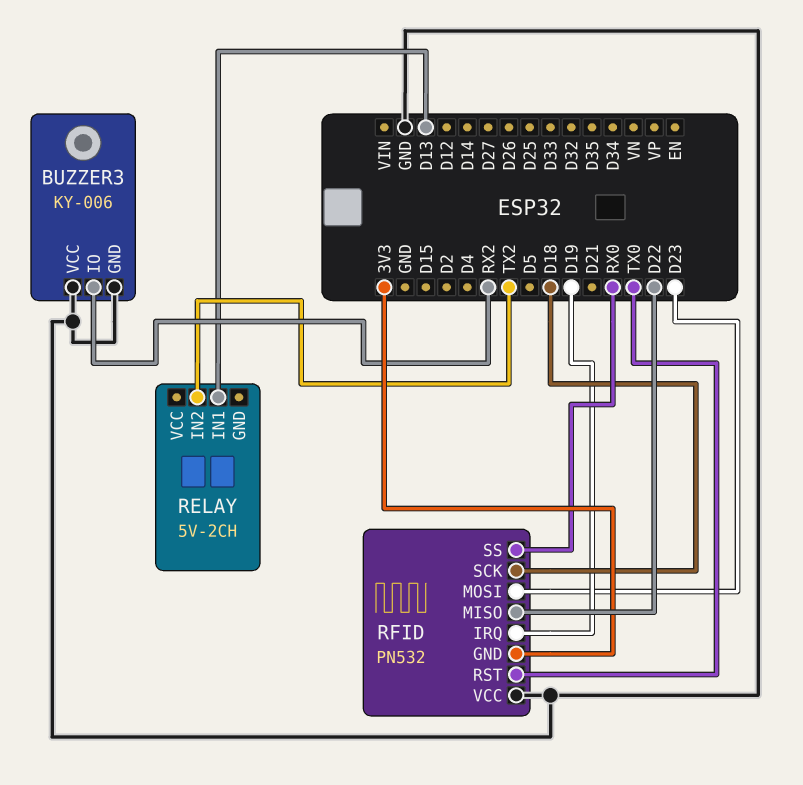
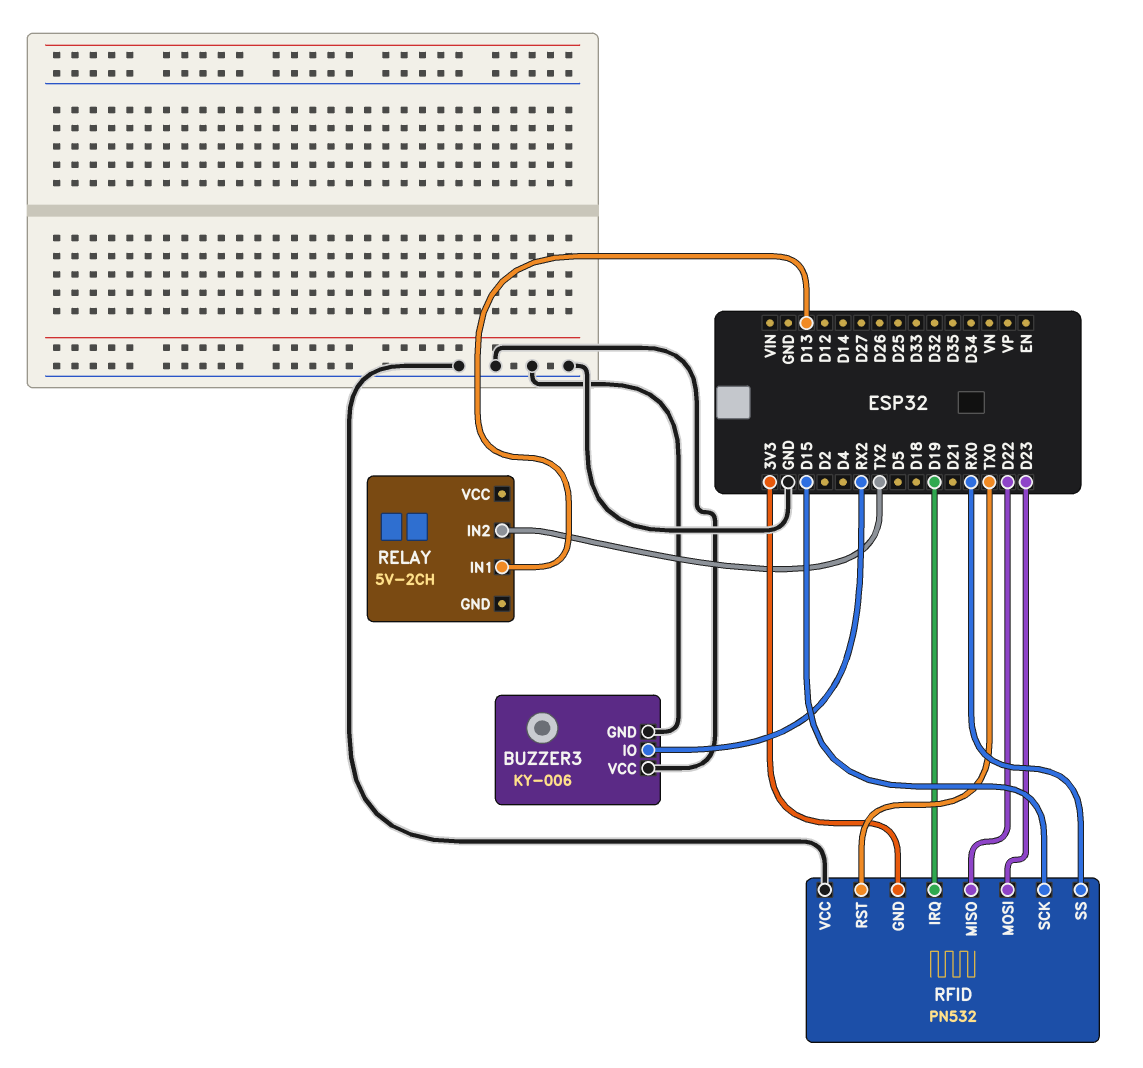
RFID pin SCK: D18 -> D15

